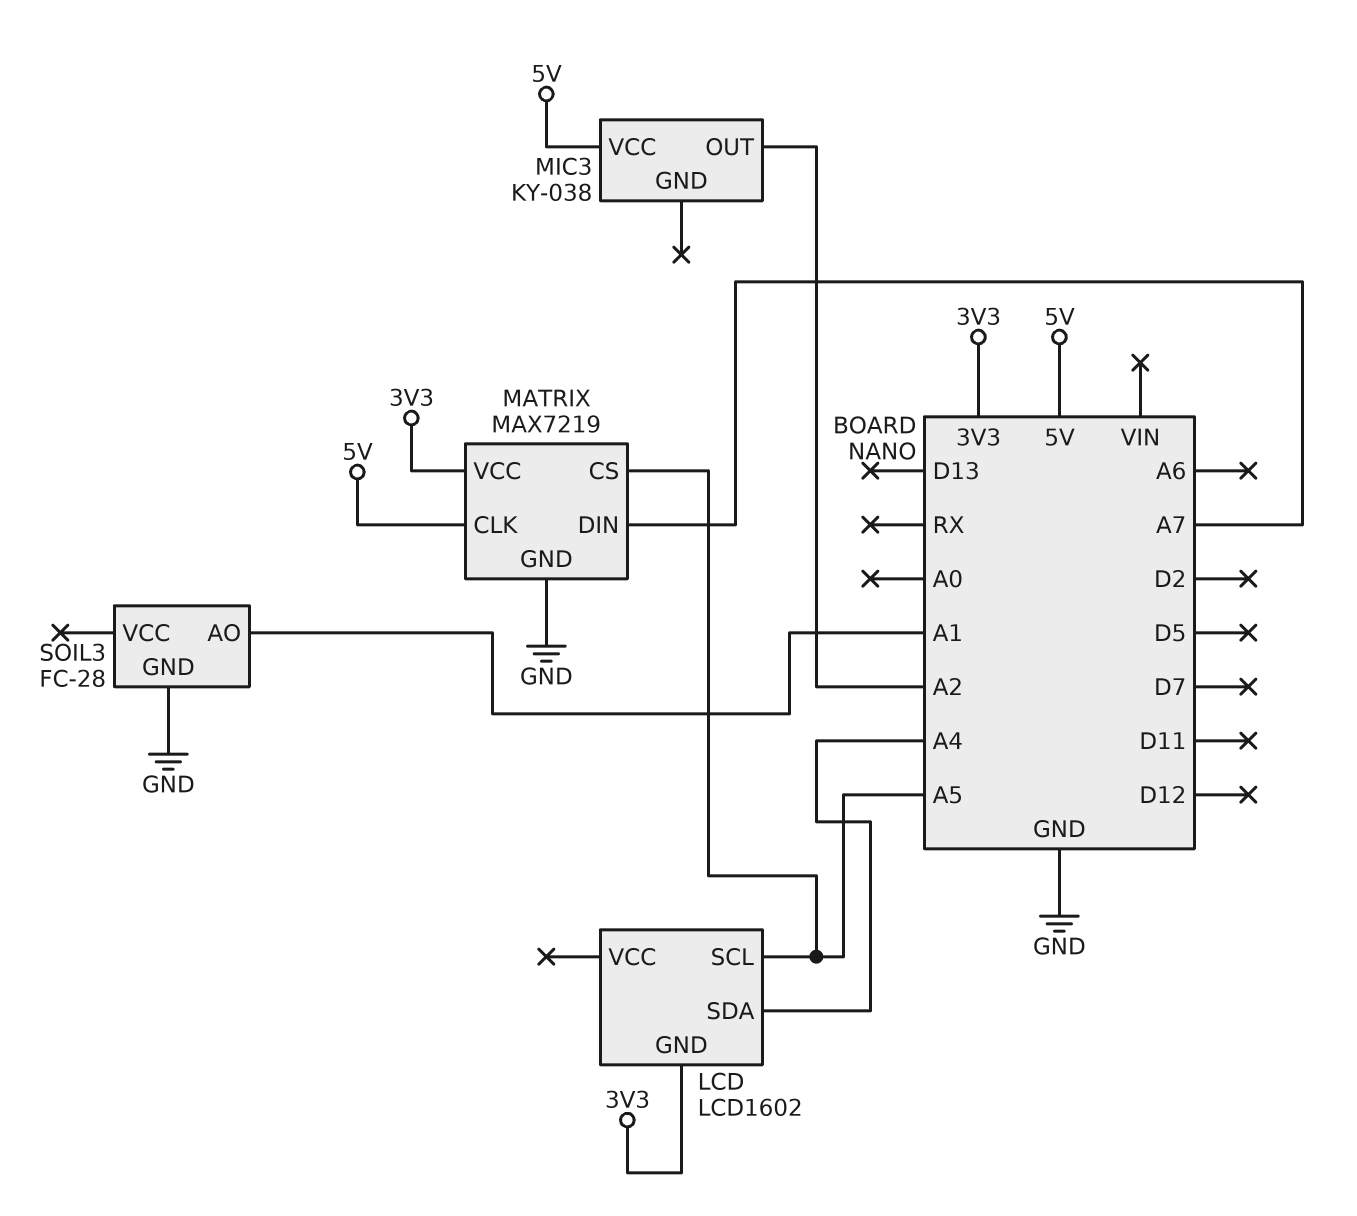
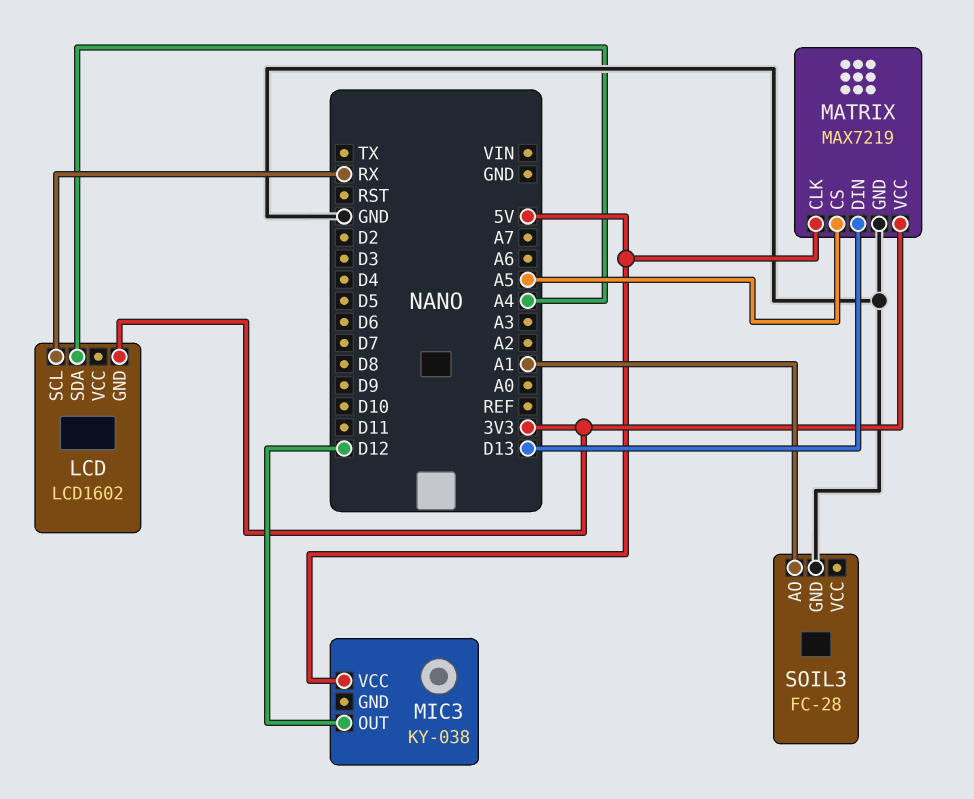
LCD pin SCL: A5 -> RX
MATRIX pin DIN: A7 -> D13
MIC3 pin OUT: A2 -> D12

